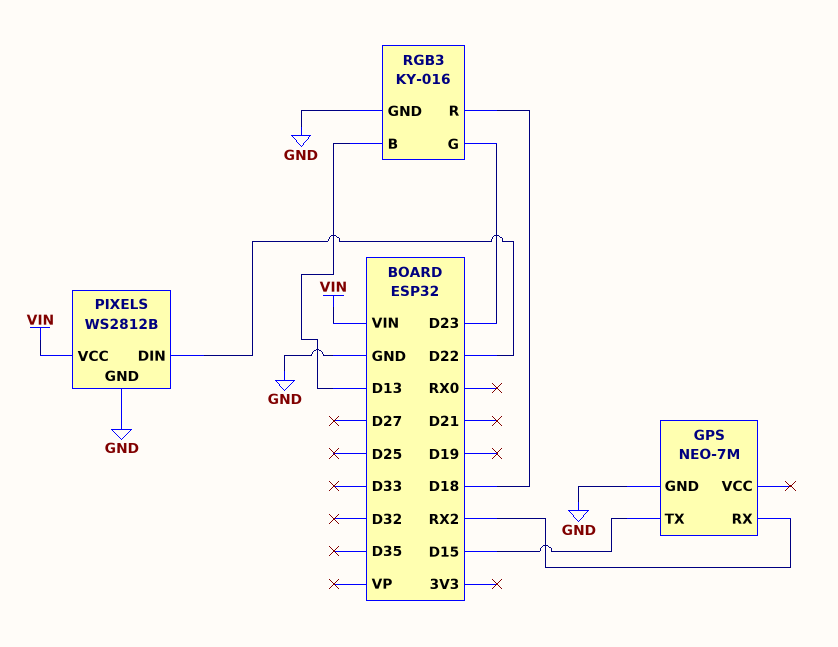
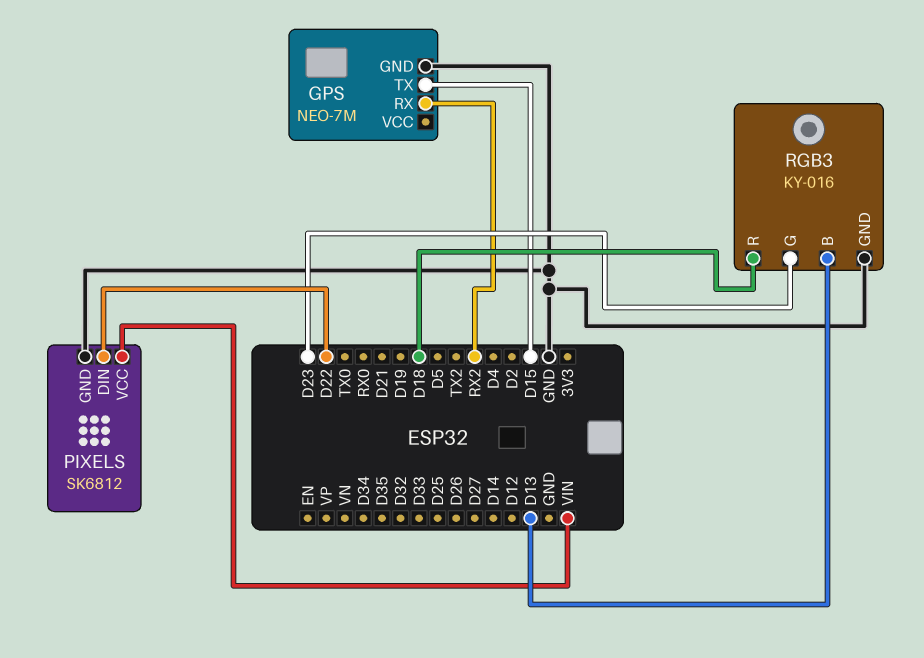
PIXELS: WS2812B -> SK6812

